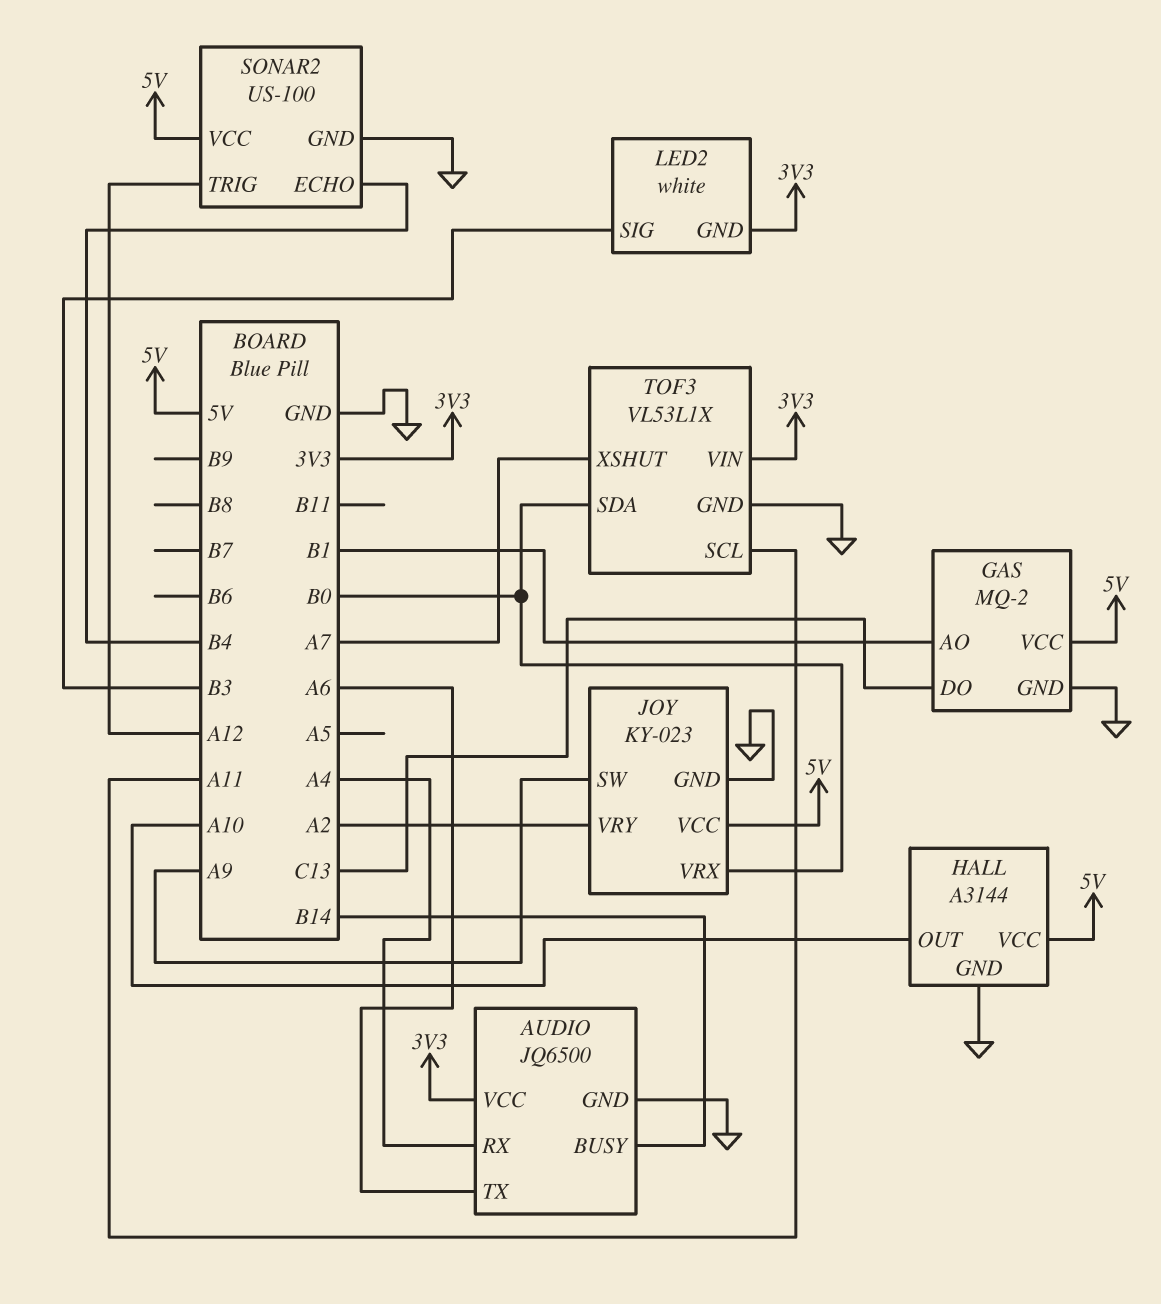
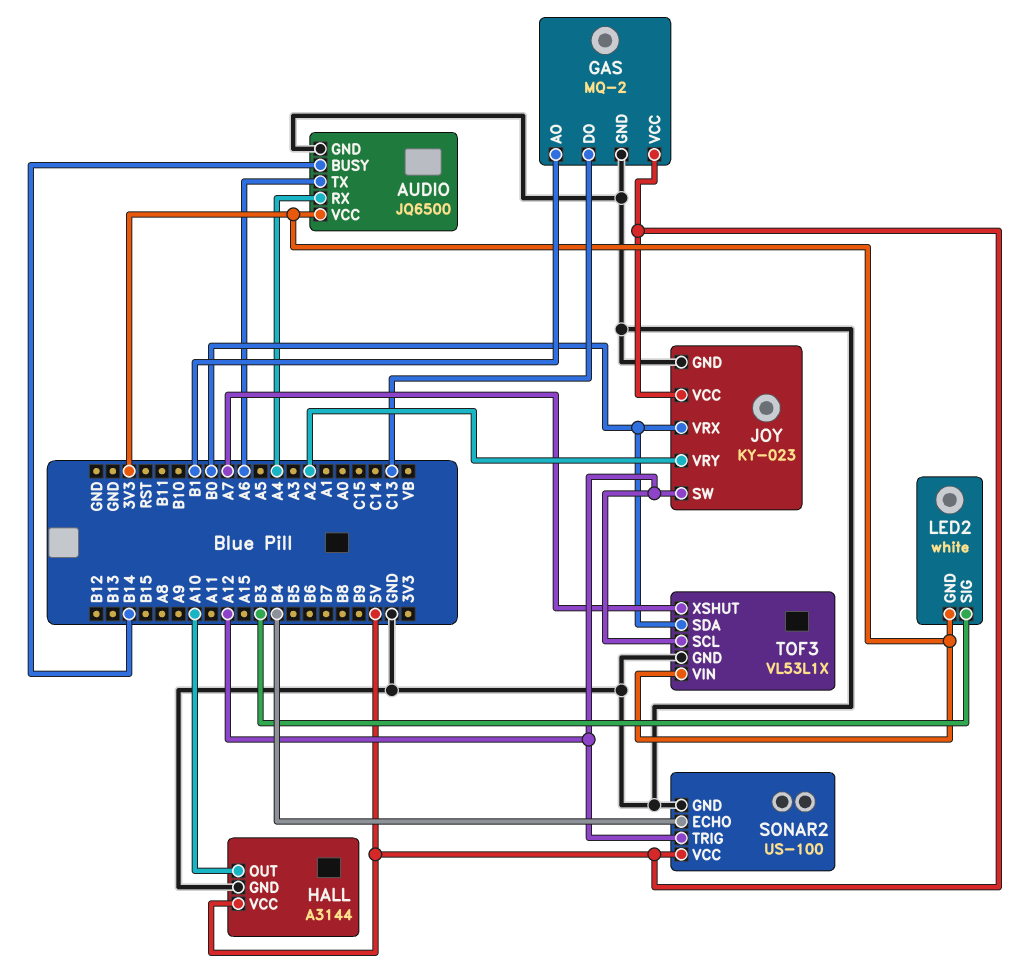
JOY pin SW: A9 -> A12
TOF3 pin SCL: A11 -> A12

